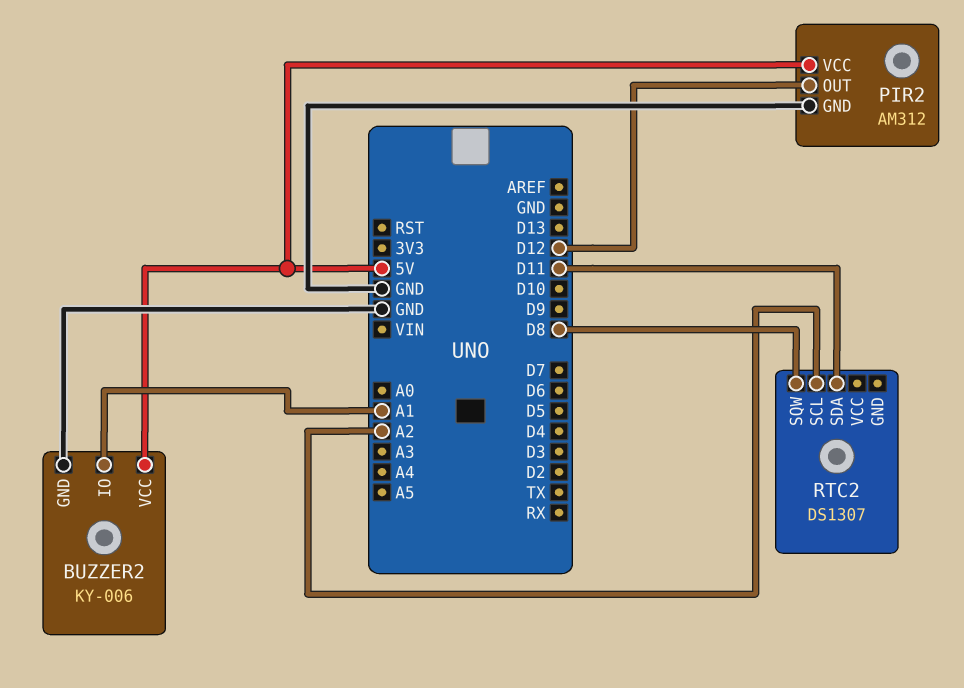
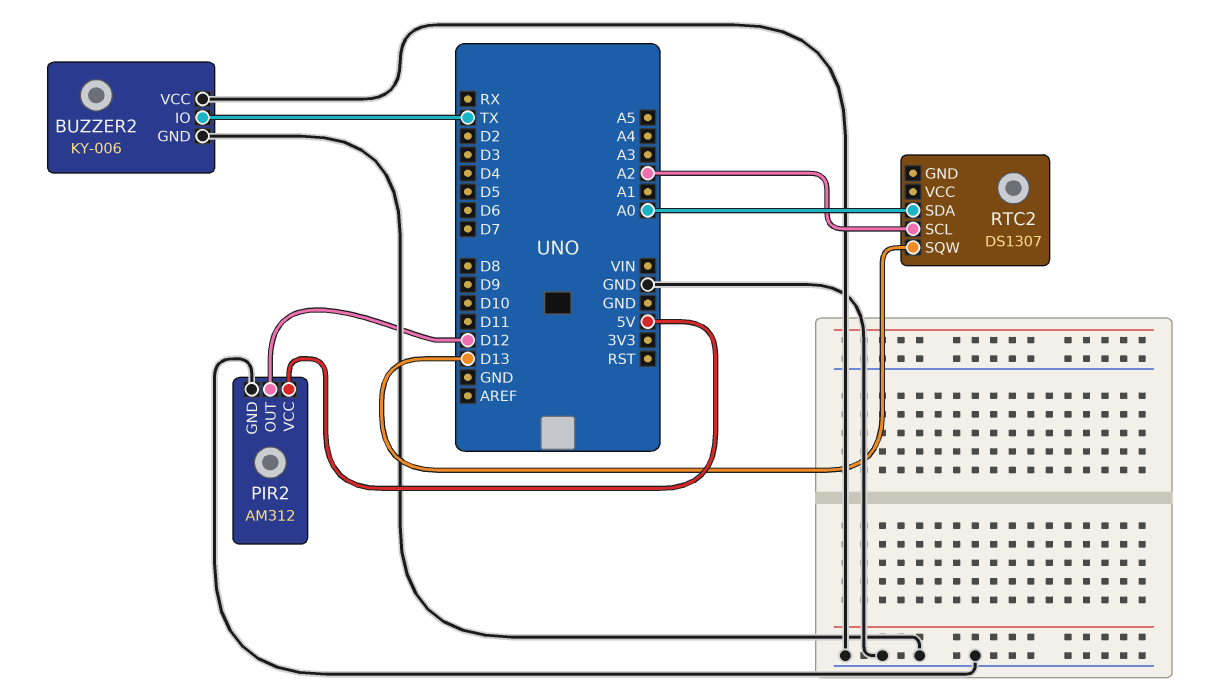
BUZZER2 pin IO: A1 -> TX
BUZZER2 pin VCC: 5V -> GND
RTC2 pin SDA: D11 -> A0
RTC2 pin SQW: D8 -> D13

